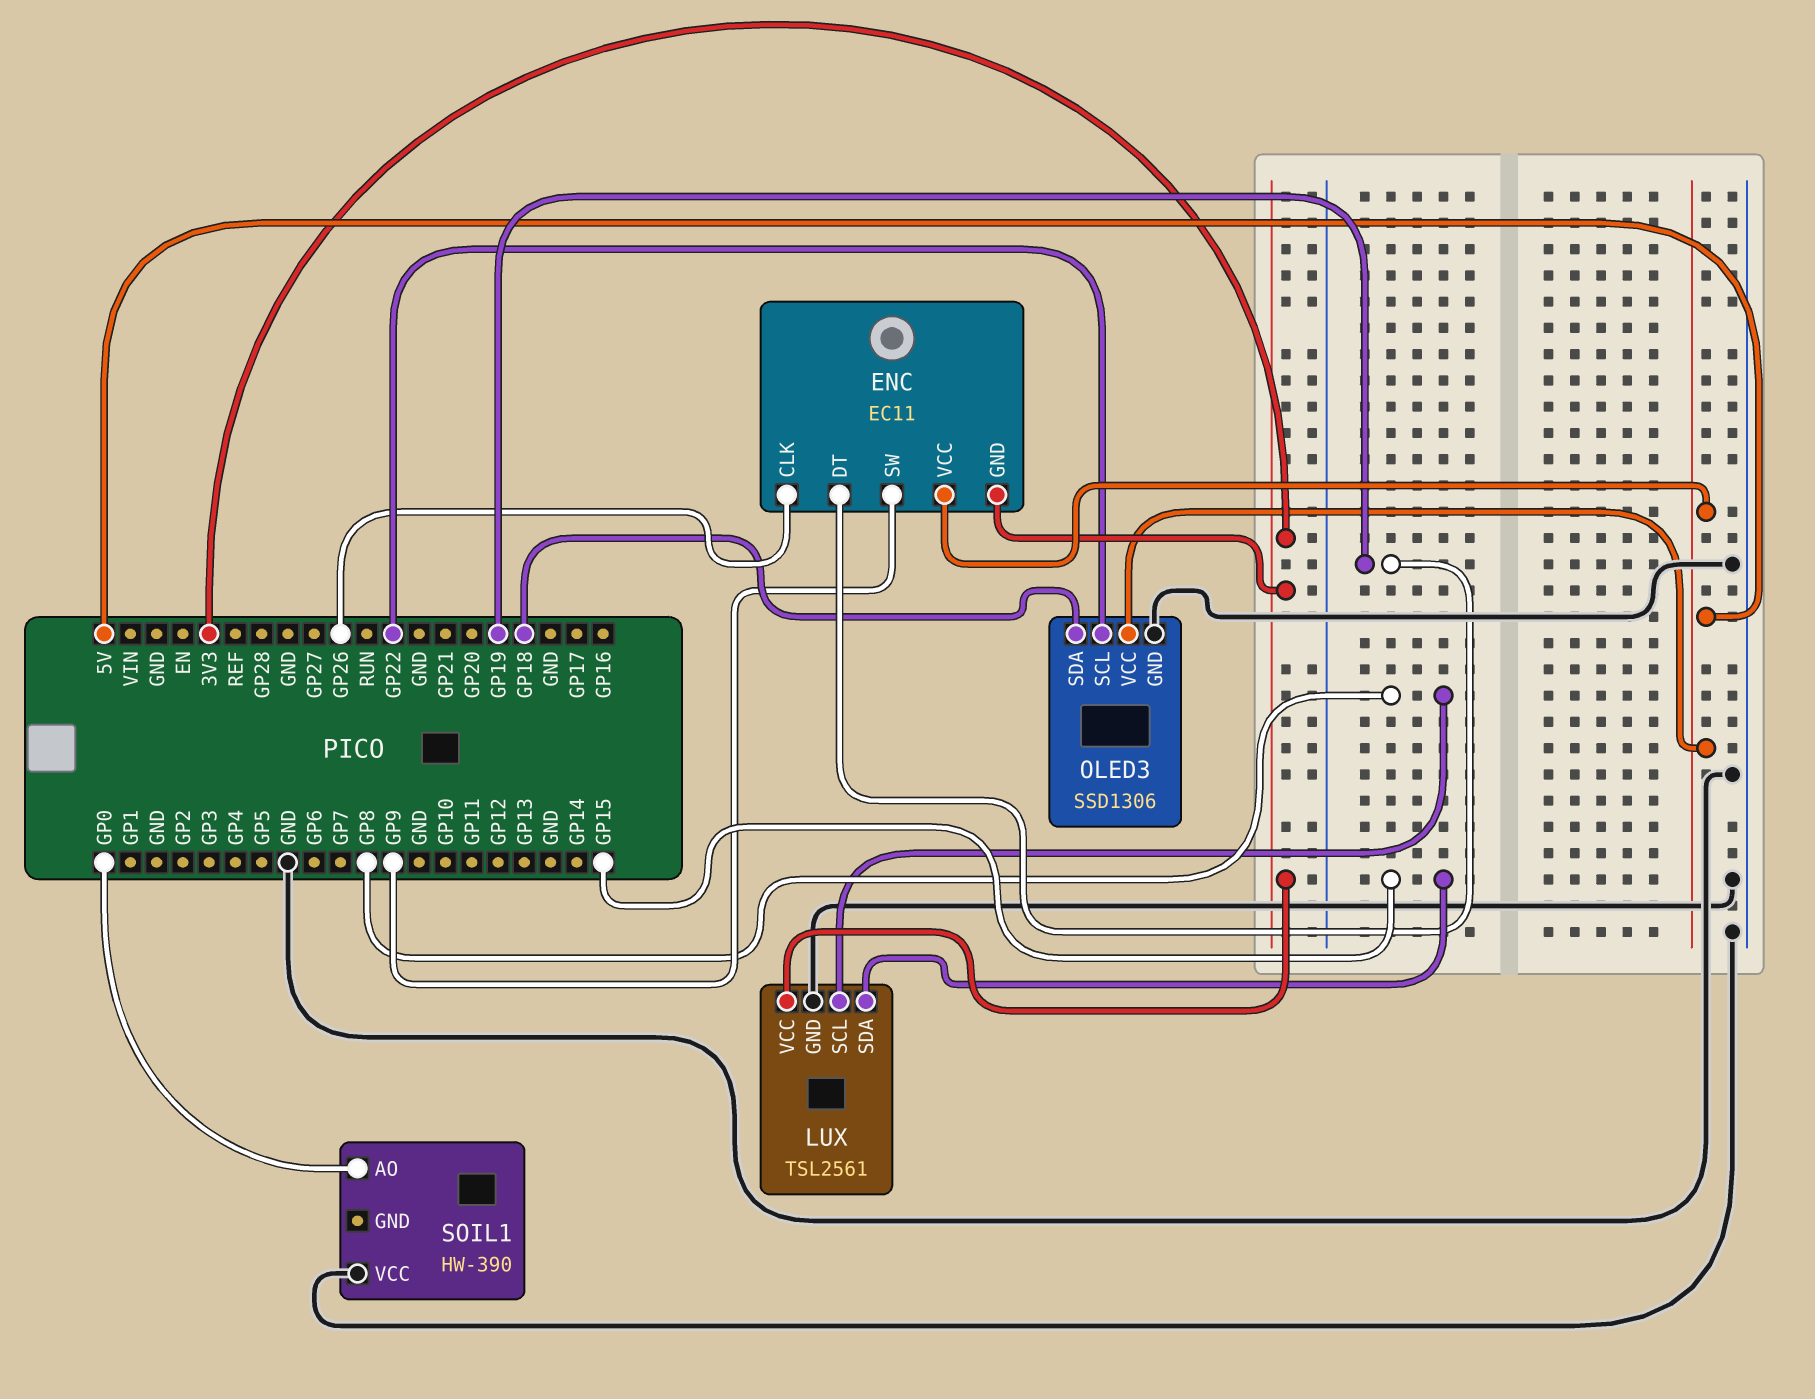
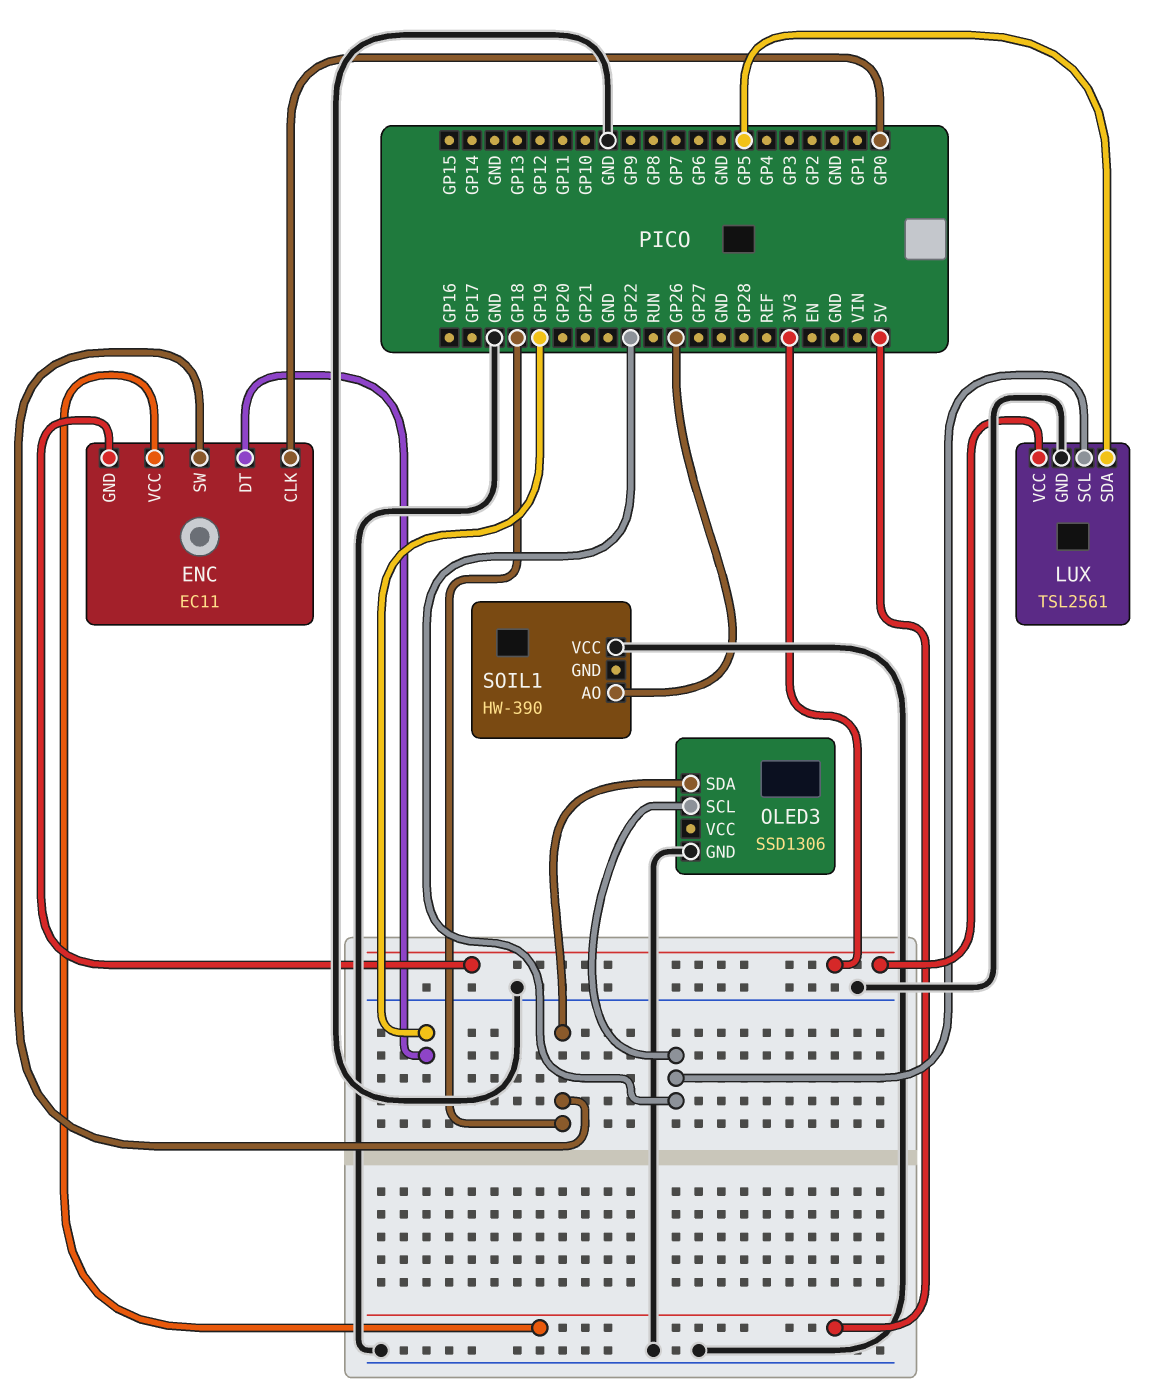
ENC pin CLK: GP26 -> GP0
ENC pin SW: GP9 -> GP18
LUX pin SCL: GP8 -> GP22
LUX pin SDA: GP15 -> GP5
OLED3 pin VCC: 5V -> none
SOIL1 pin AO: GP0 -> GP26

